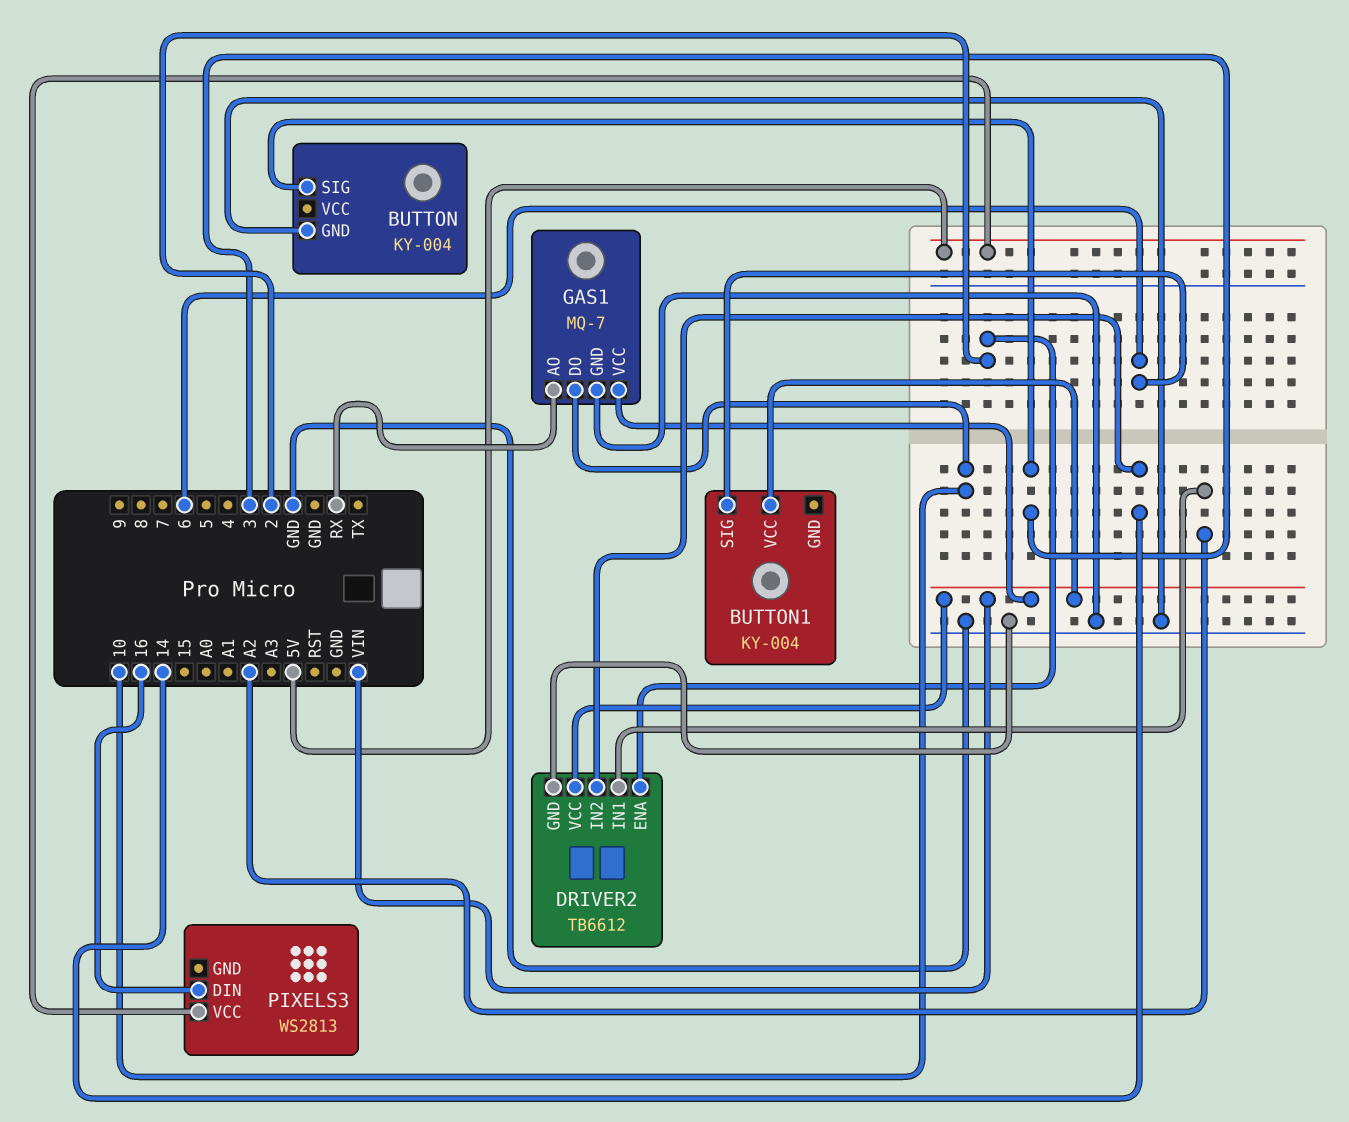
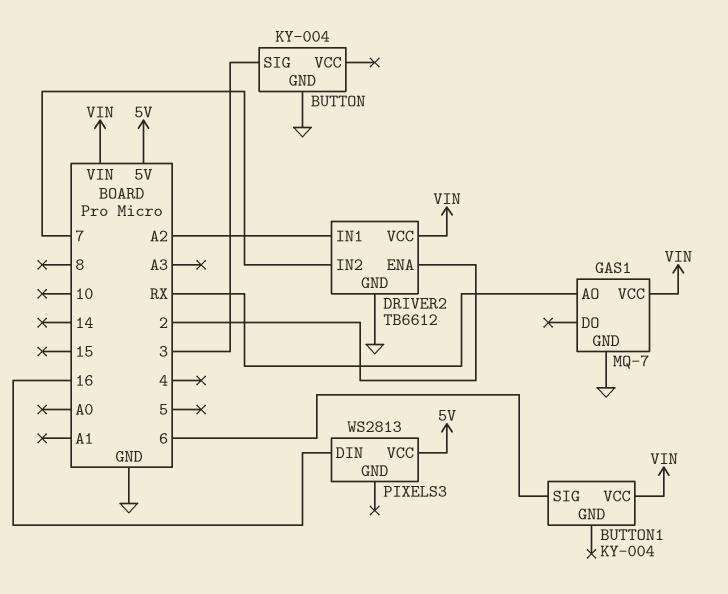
DRIVER2 pin IN2: 14 -> 7
GAS1 pin DO: 10 -> none

